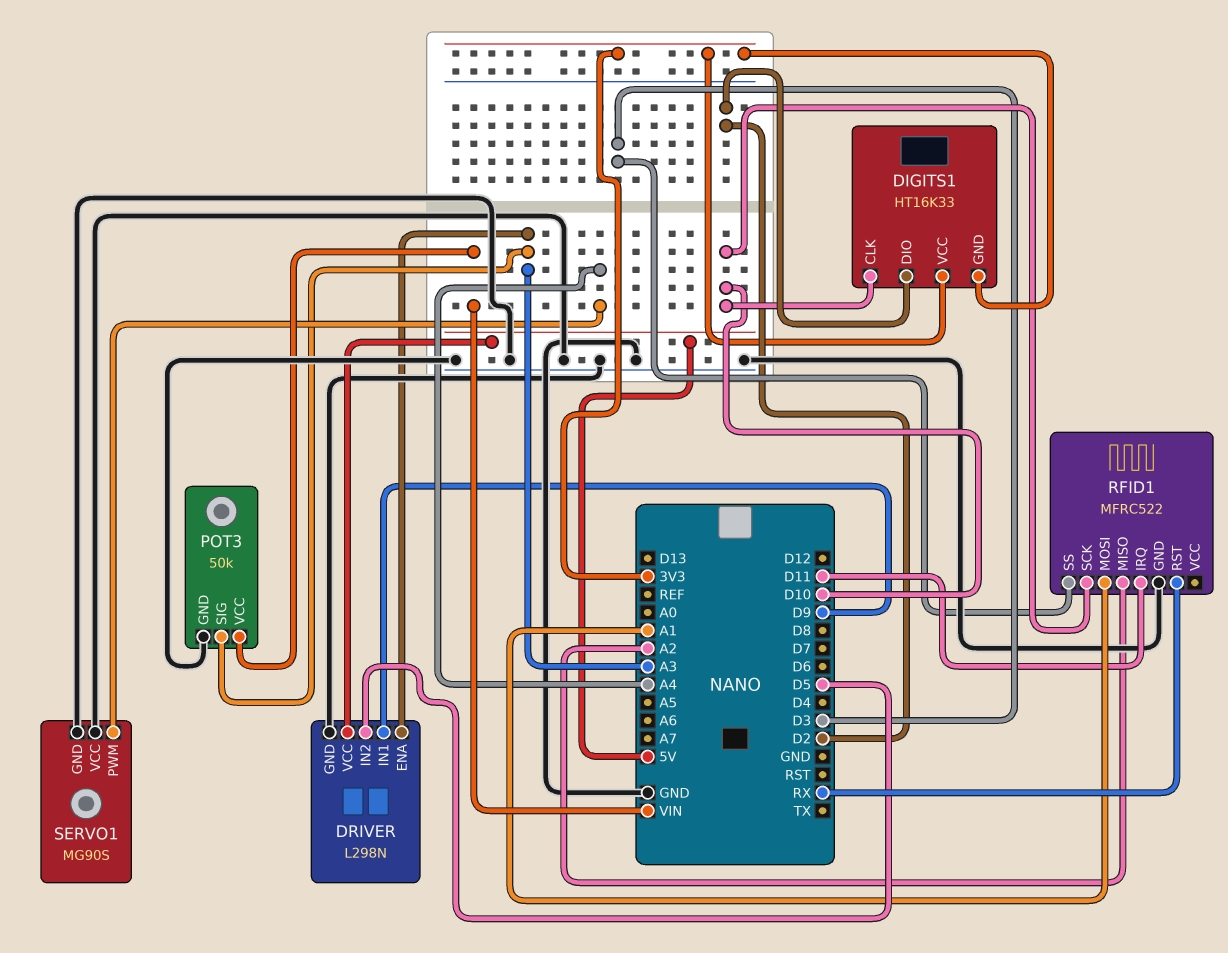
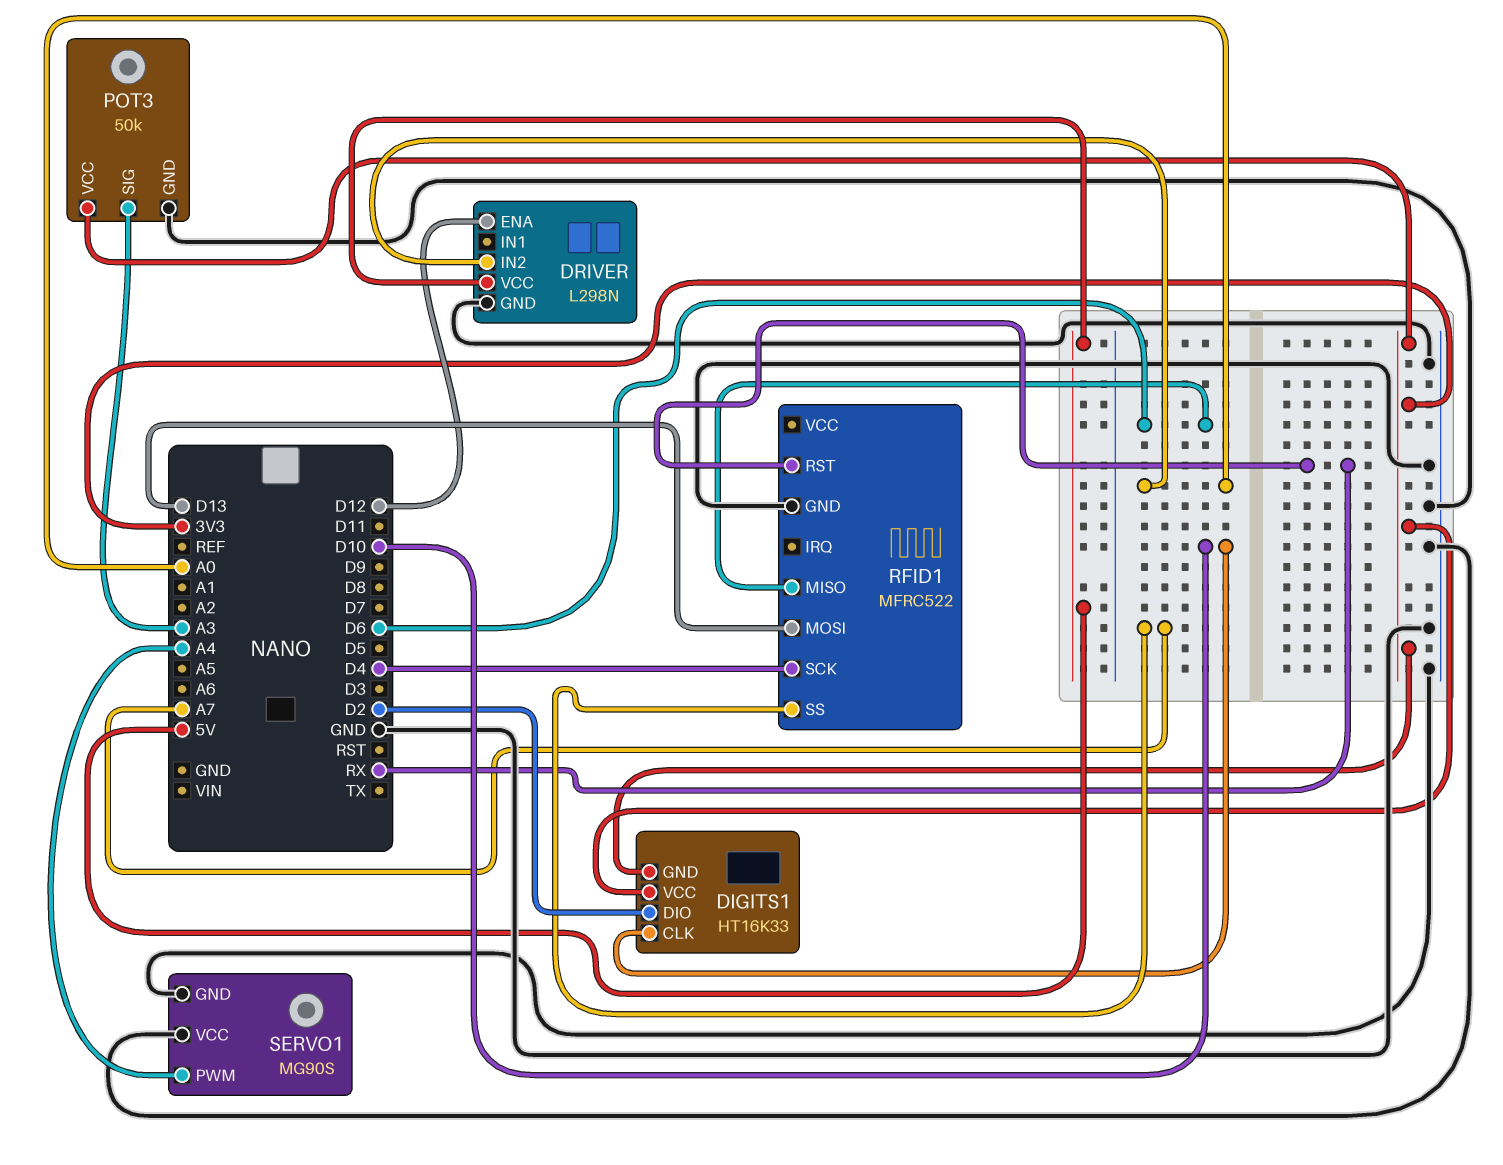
DRIVER pin ENA: A3 -> D12
DRIVER pin IN1: D9 -> none
DRIVER pin IN2: D5 -> A0
POT3 pin VCC: VIN -> 3V3
RFID1 pin IRQ: D11 -> none
RFID1 pin MISO: A2 -> D6
RFID1 pin MOSI: A1 -> D13
RFID1 pin SCK: D10 -> D4
RFID1 pin SS: D3 -> A7

